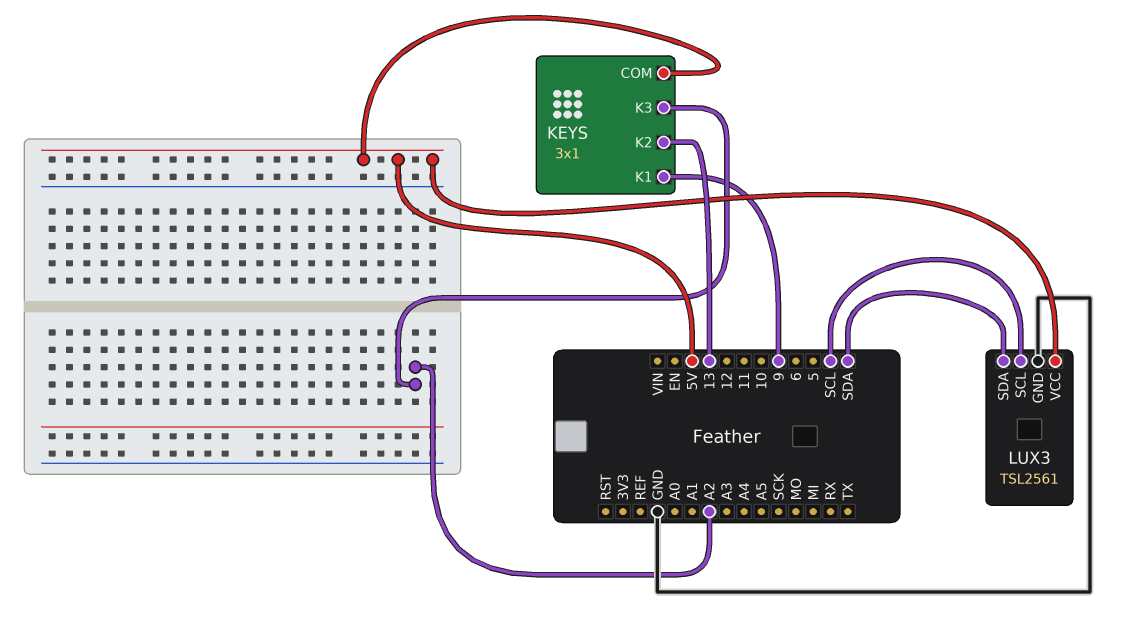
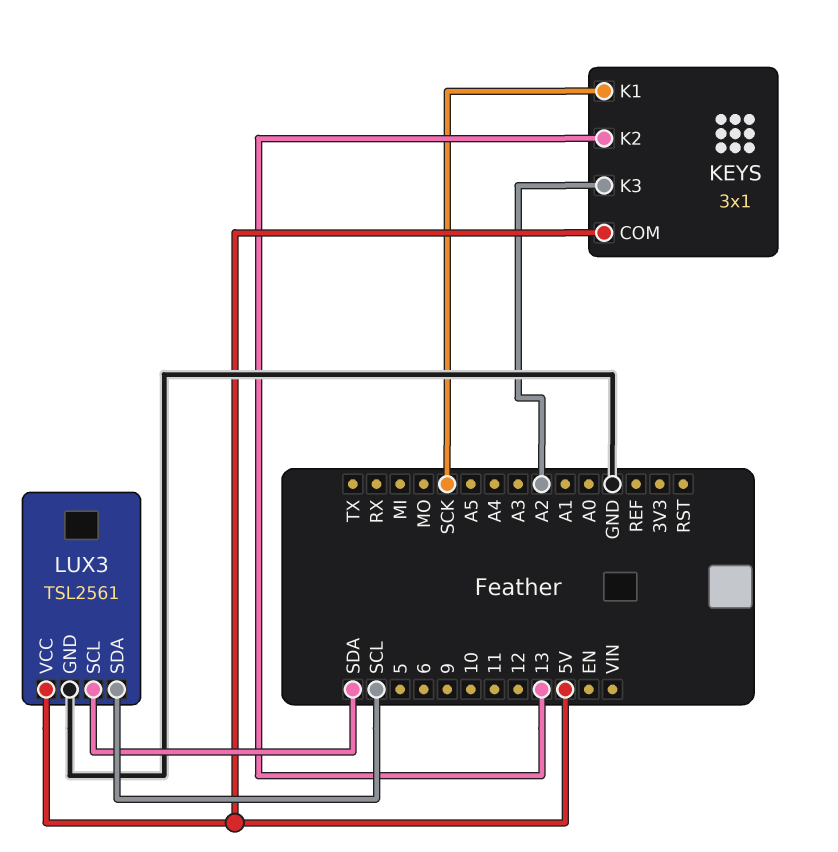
KEYS pin K1: 9 -> SCK
LUX3 pin SCL: SCL -> SDA
LUX3 pin SDA: SDA -> SCL

